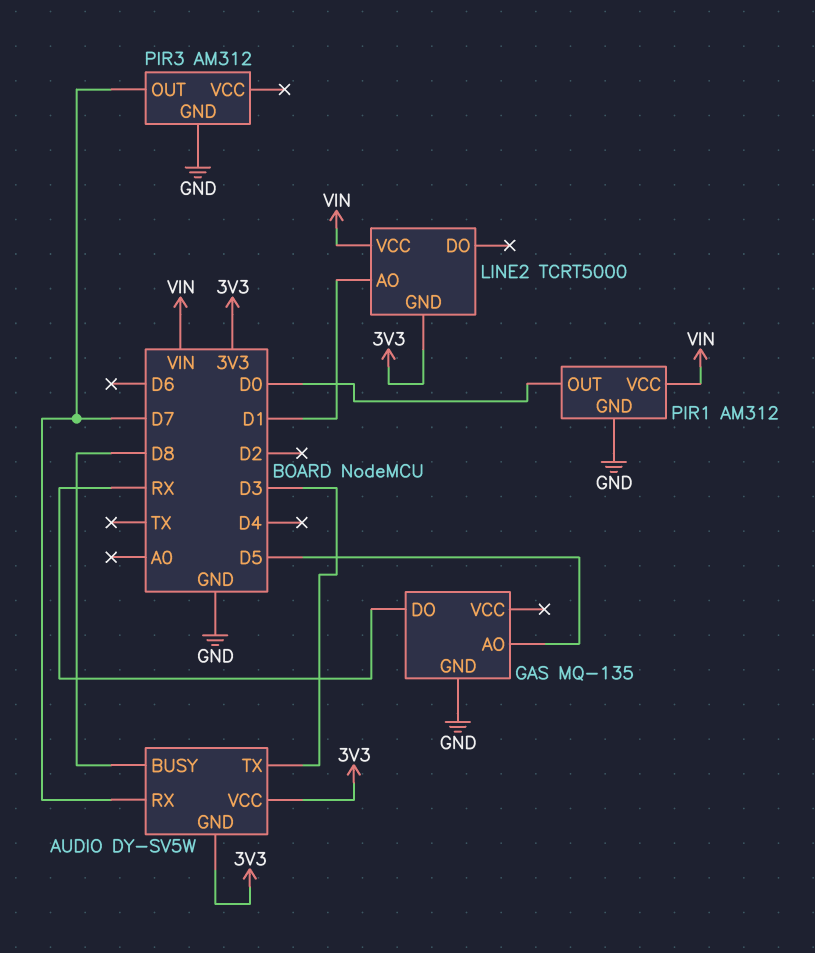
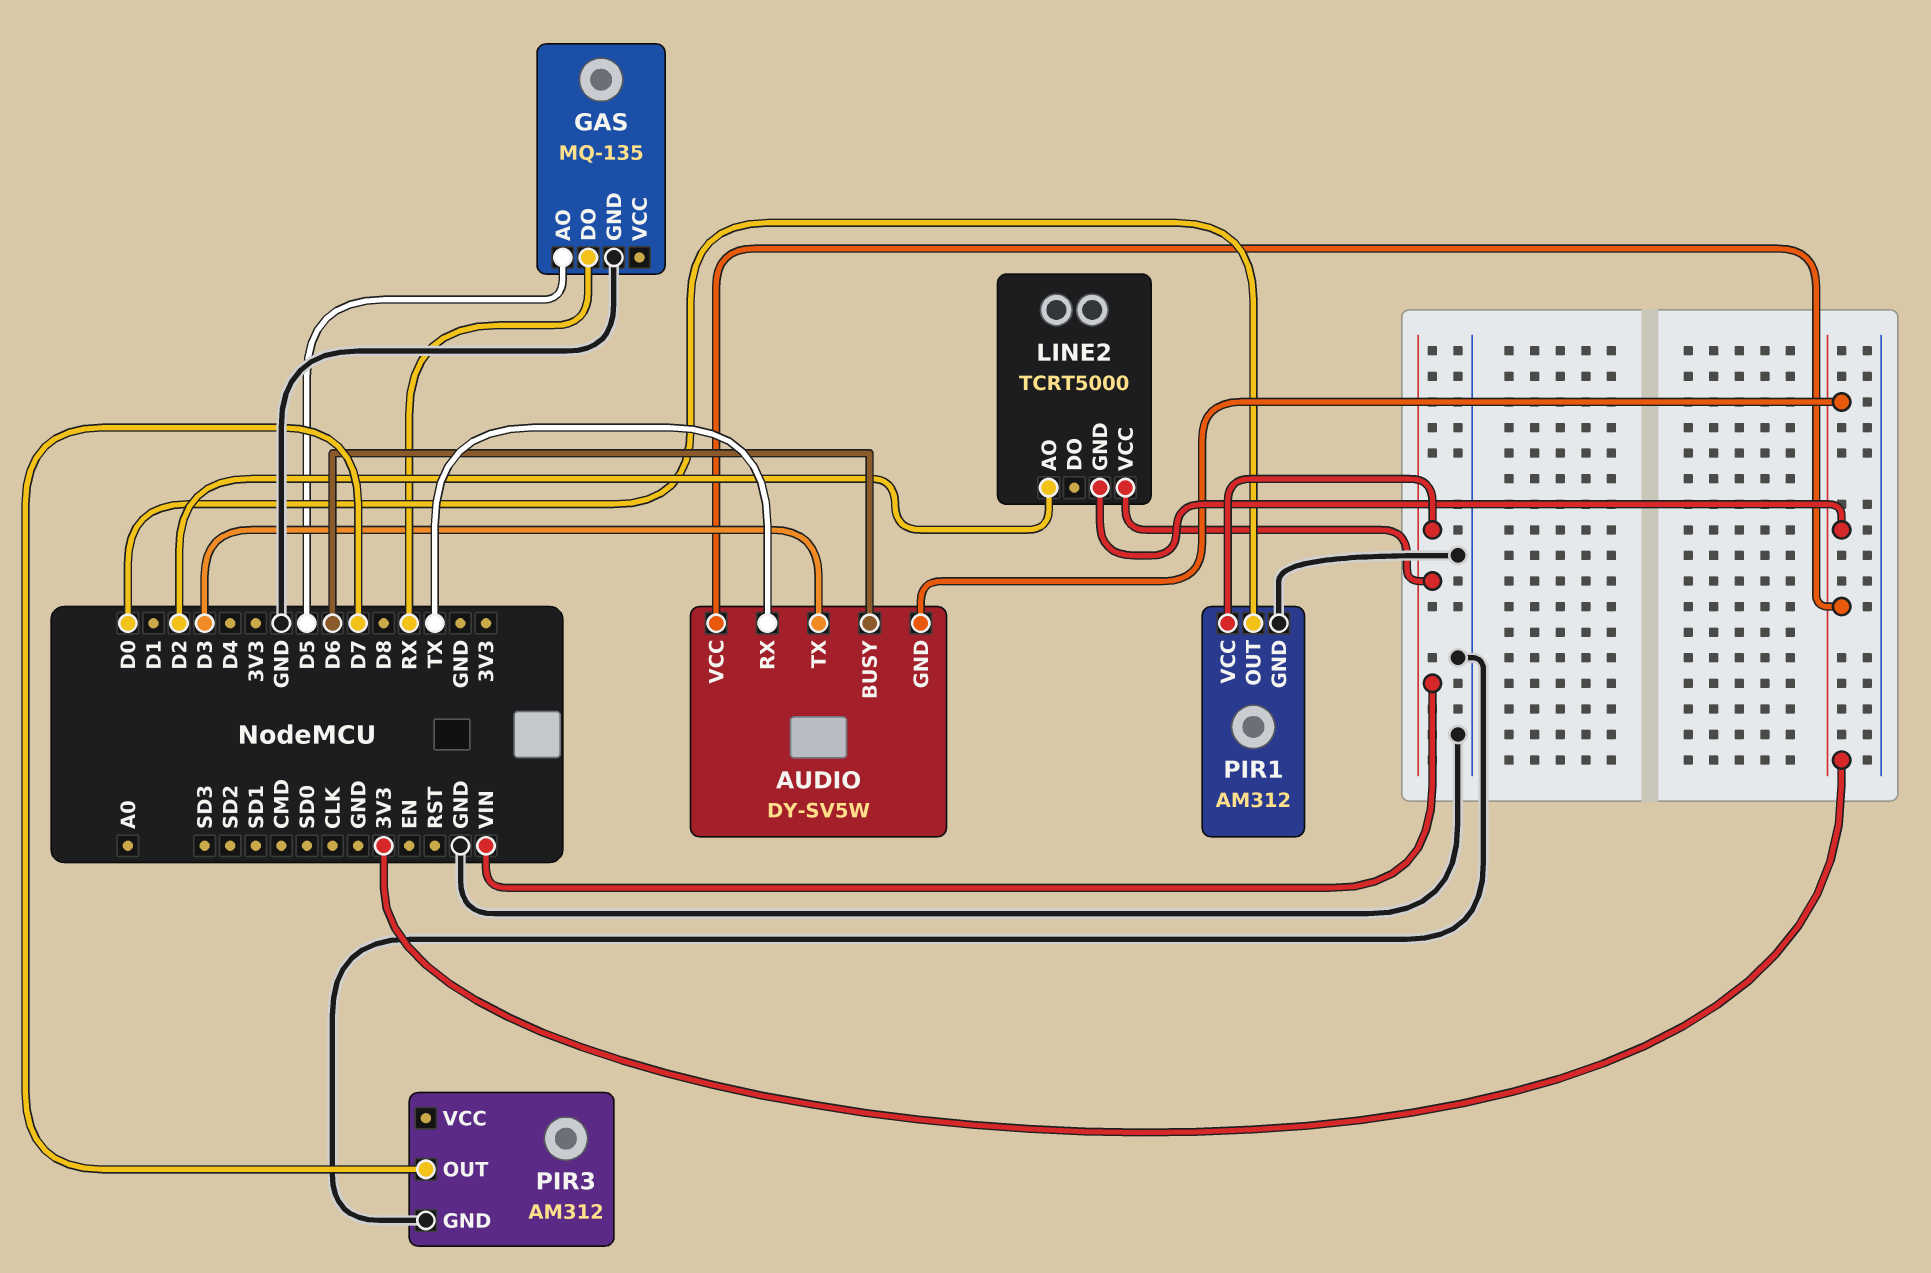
AUDIO pin BUSY: D8 -> D6
AUDIO pin RX: D7 -> TX
LINE2 pin AO: D1 -> D2

